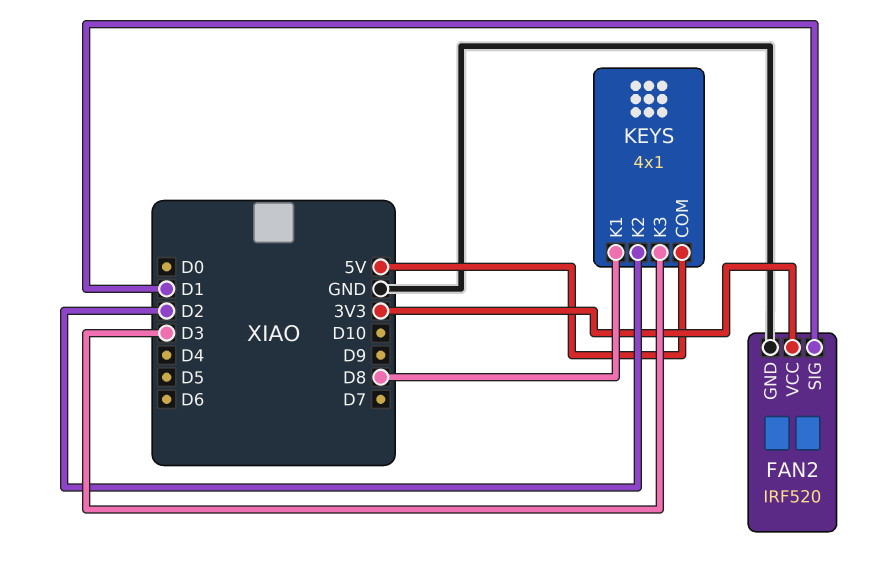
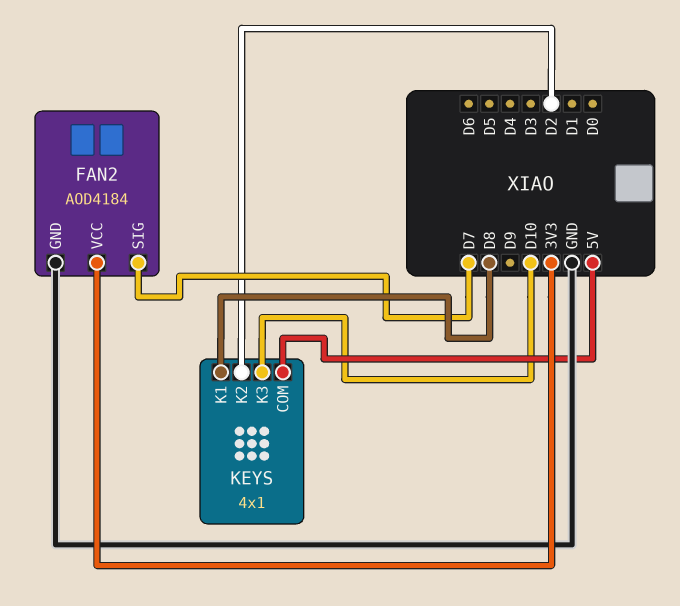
FAN2: IRF520 -> AOD4184
FAN2 pin SIG: D1 -> D7
KEYS pin K3: D3 -> D10

